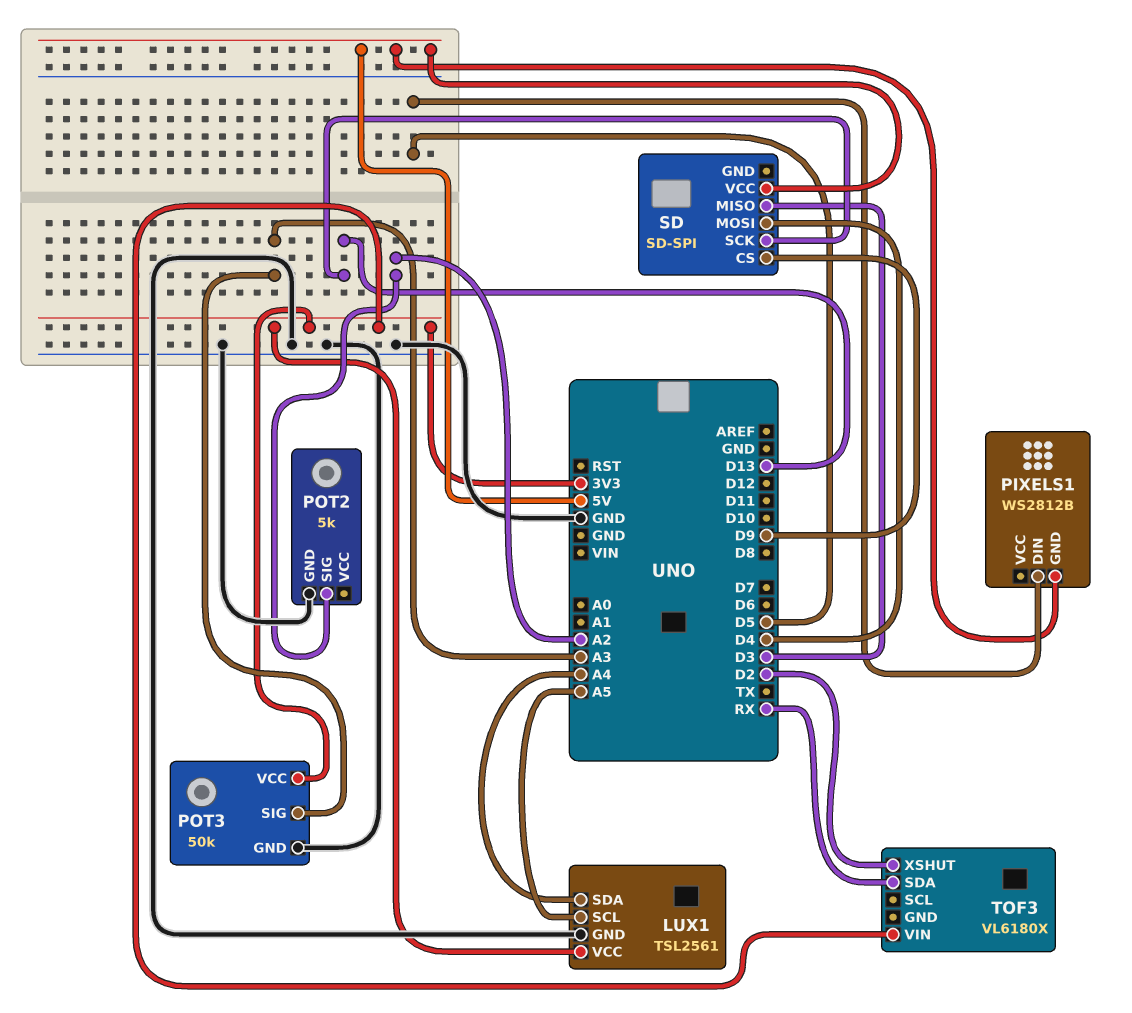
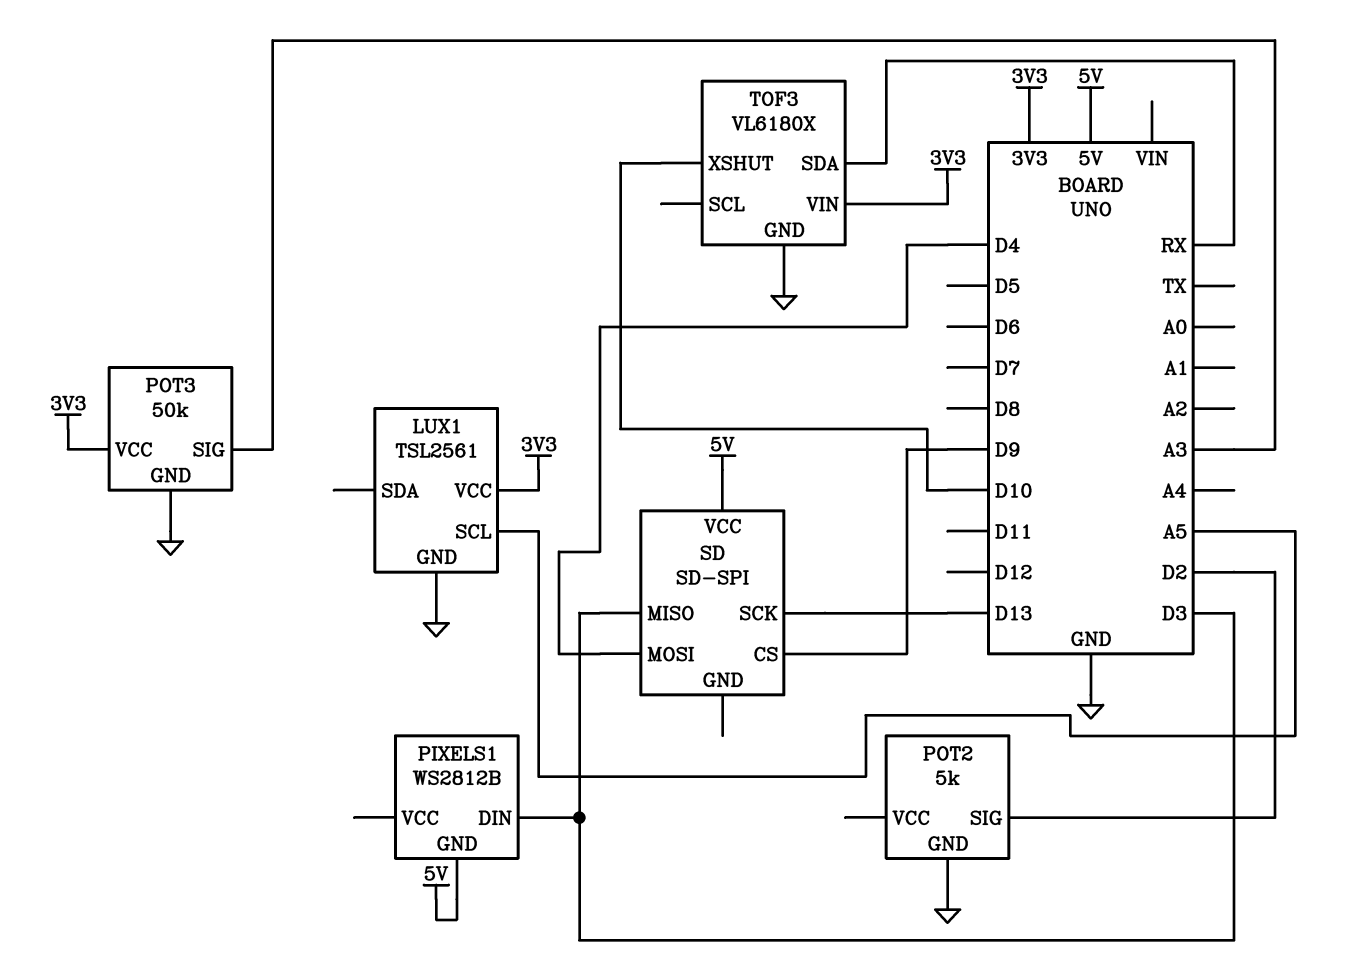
LUX1 pin SDA: A4 -> none
PIXELS1 pin DIN: D5 -> D3
POT2 pin SIG: A2 -> D2
TOF3 pin GND: none -> GND
TOF3 pin XSHUT: D2 -> D10

